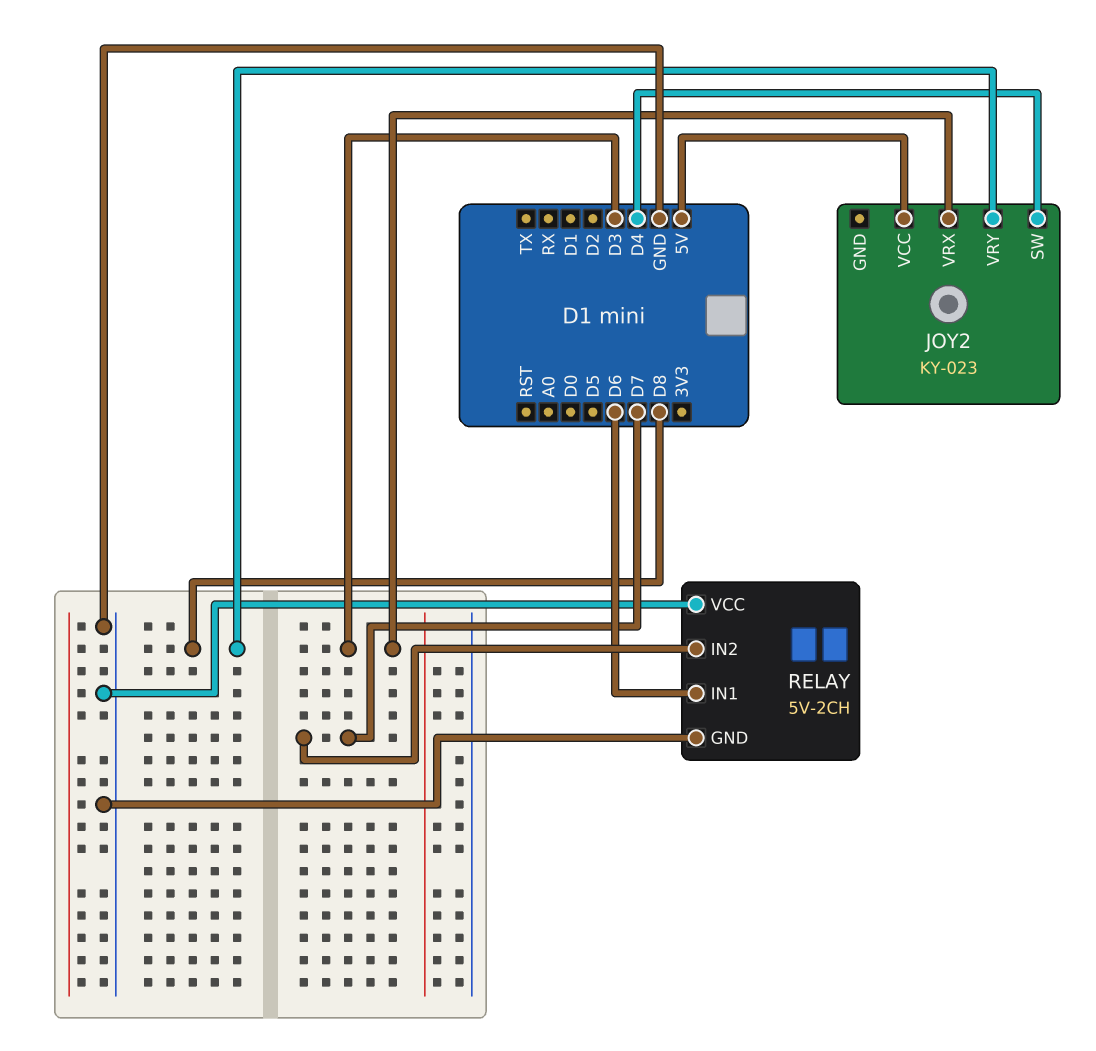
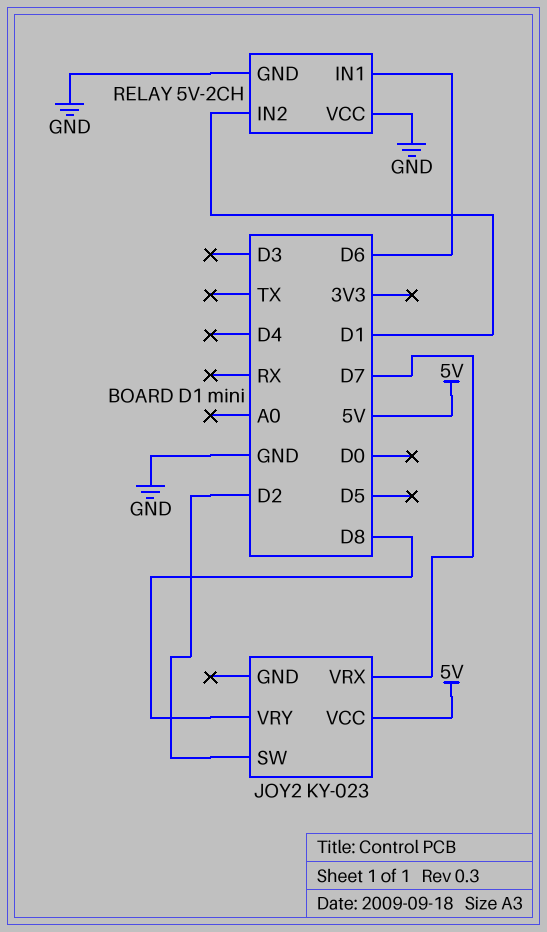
JOY2 pin SW: D4 -> D2
JOY2 pin VRX: D3 -> D7
RELAY pin IN2: D7 -> D1

